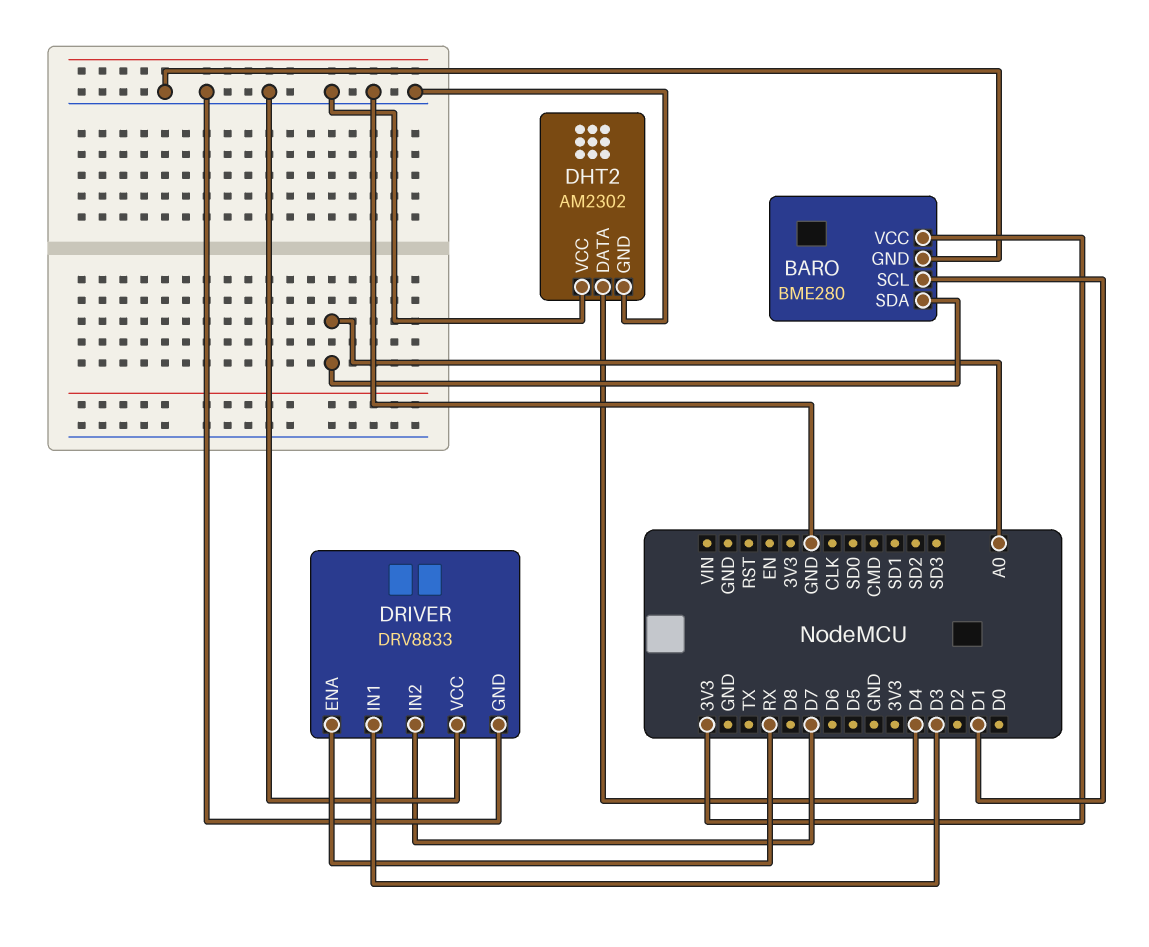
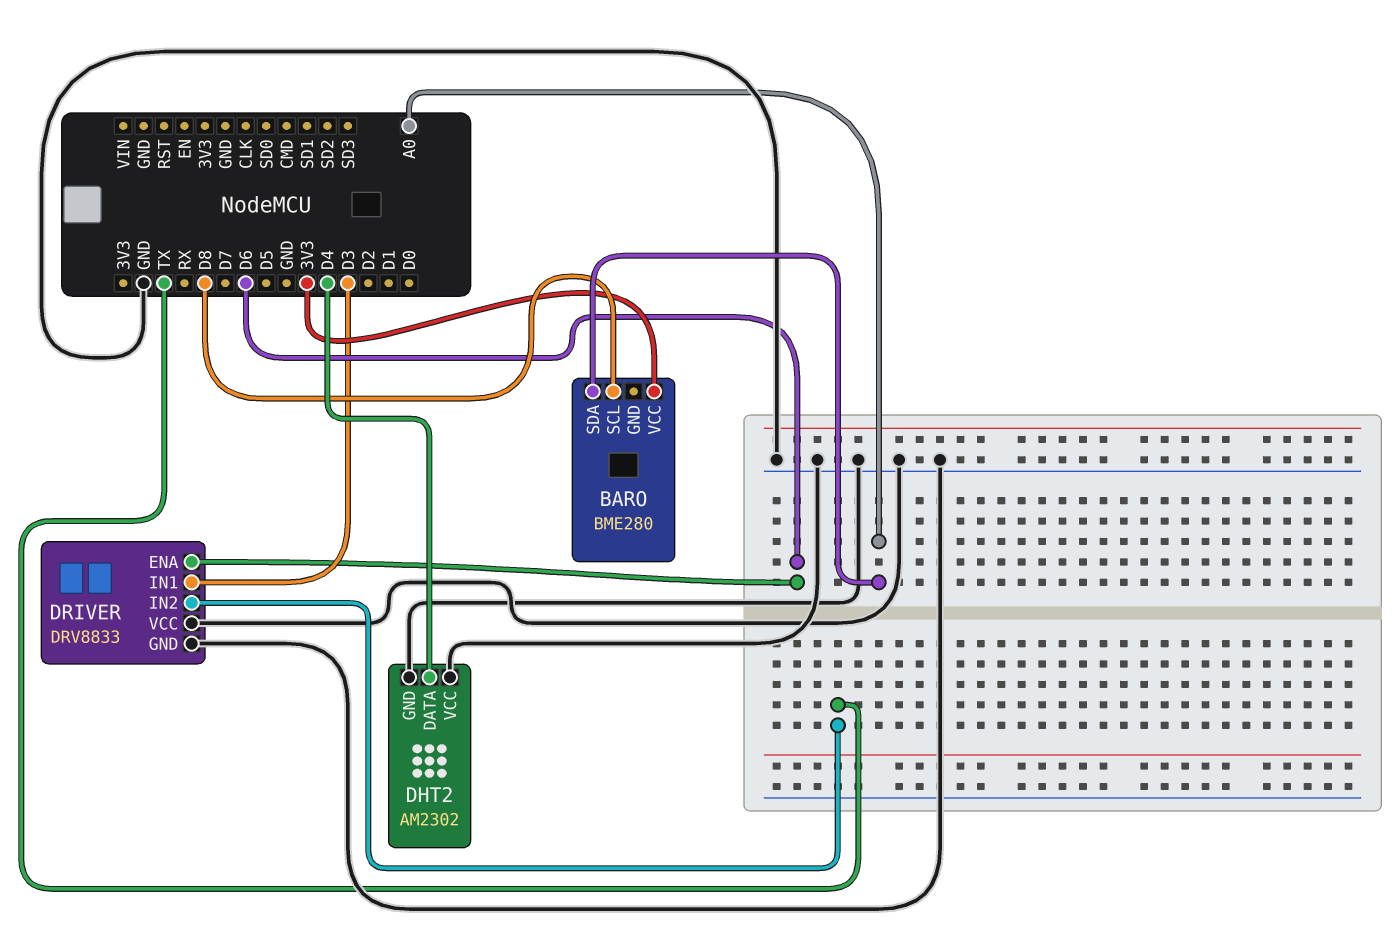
BARO pin GND: GND -> none
BARO pin SCL: D1 -> D8
DRIVER pin ENA: RX -> D6
DRIVER pin IN2: D7 -> TX

